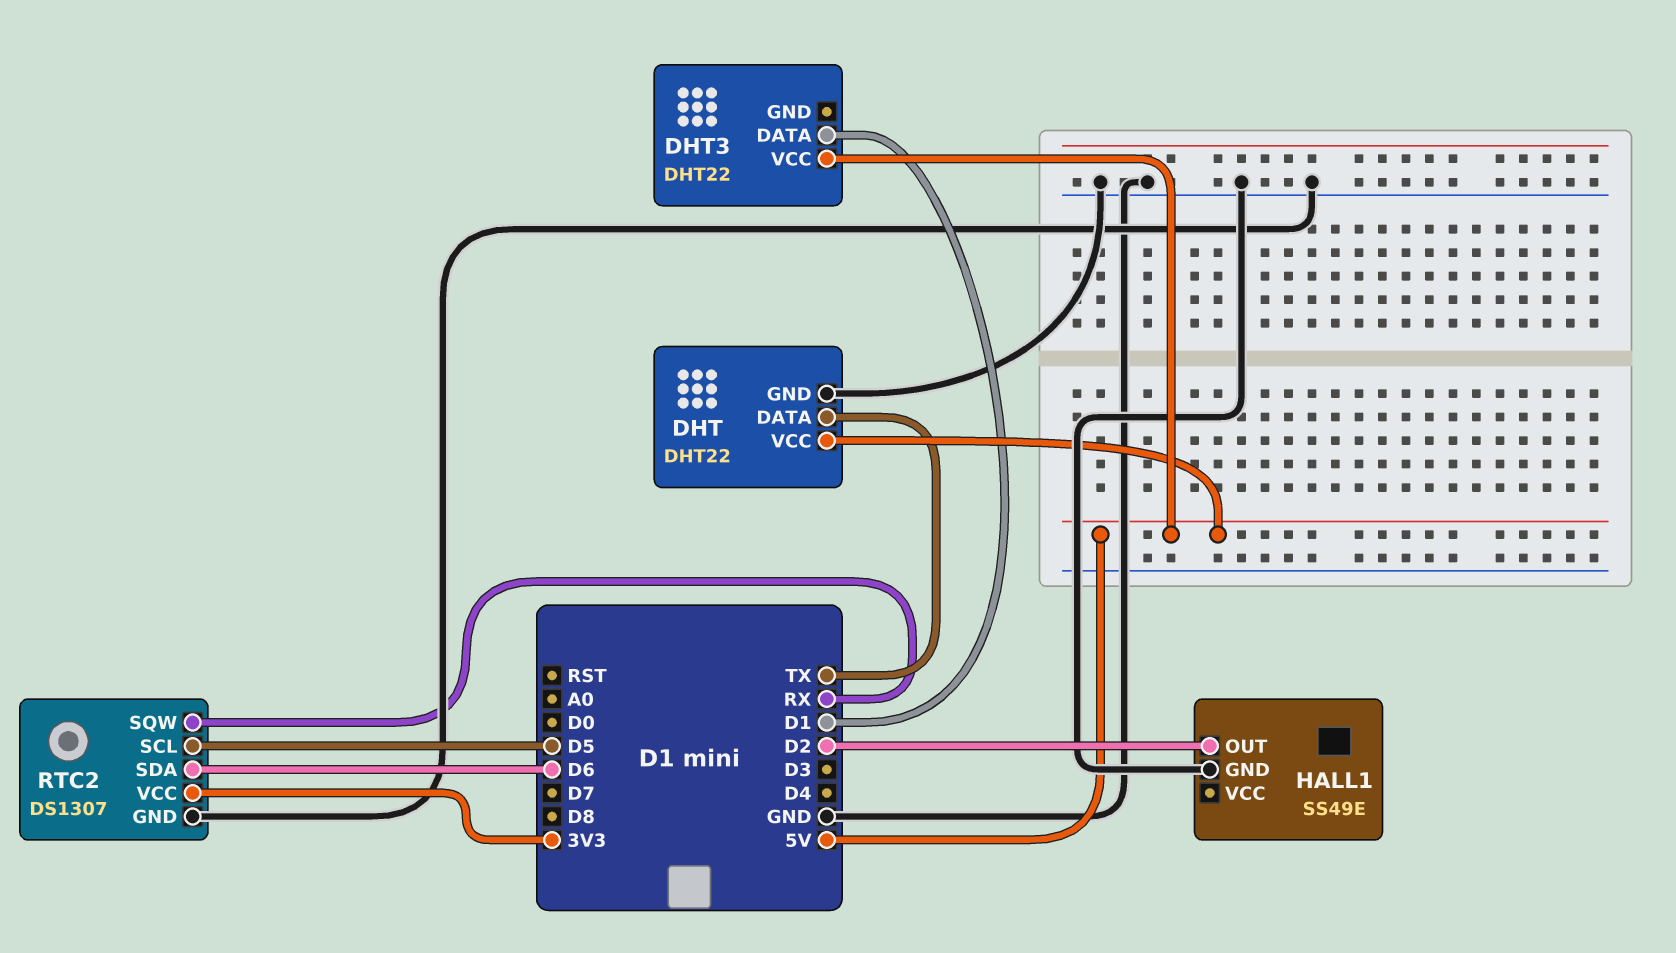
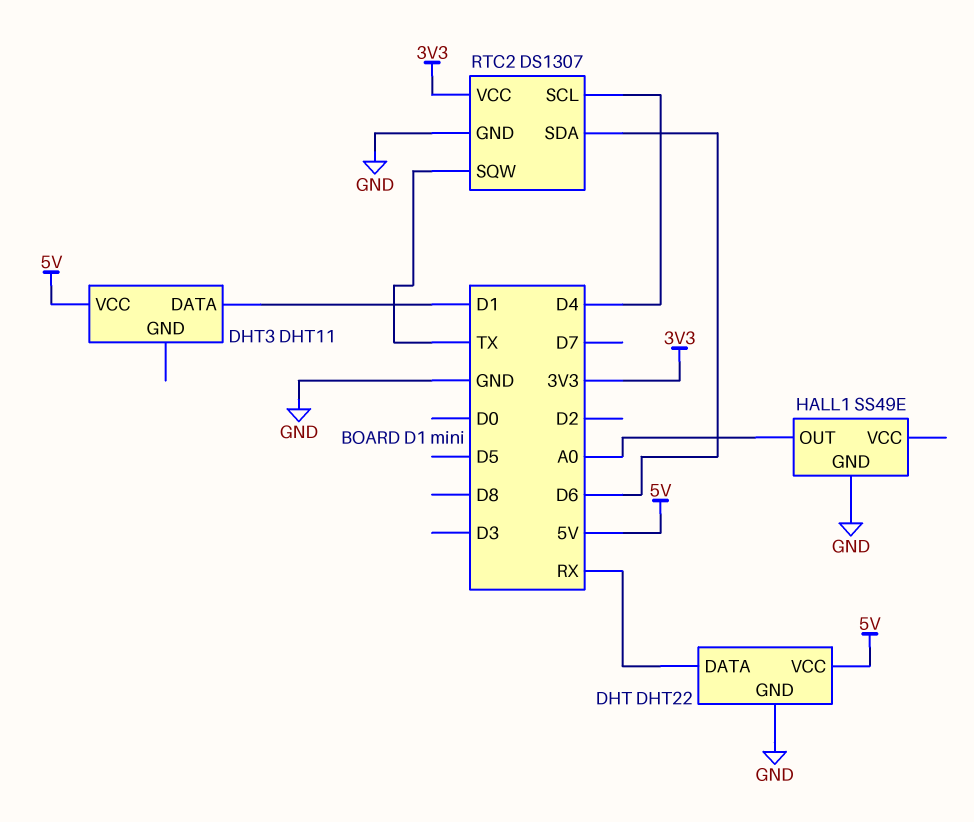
DHT pin DATA: TX -> RX
DHT3: DHT22 -> DHT11
HALL1 pin OUT: D2 -> A0
RTC2 pin SCL: D5 -> D4
RTC2 pin SQW: RX -> TX

